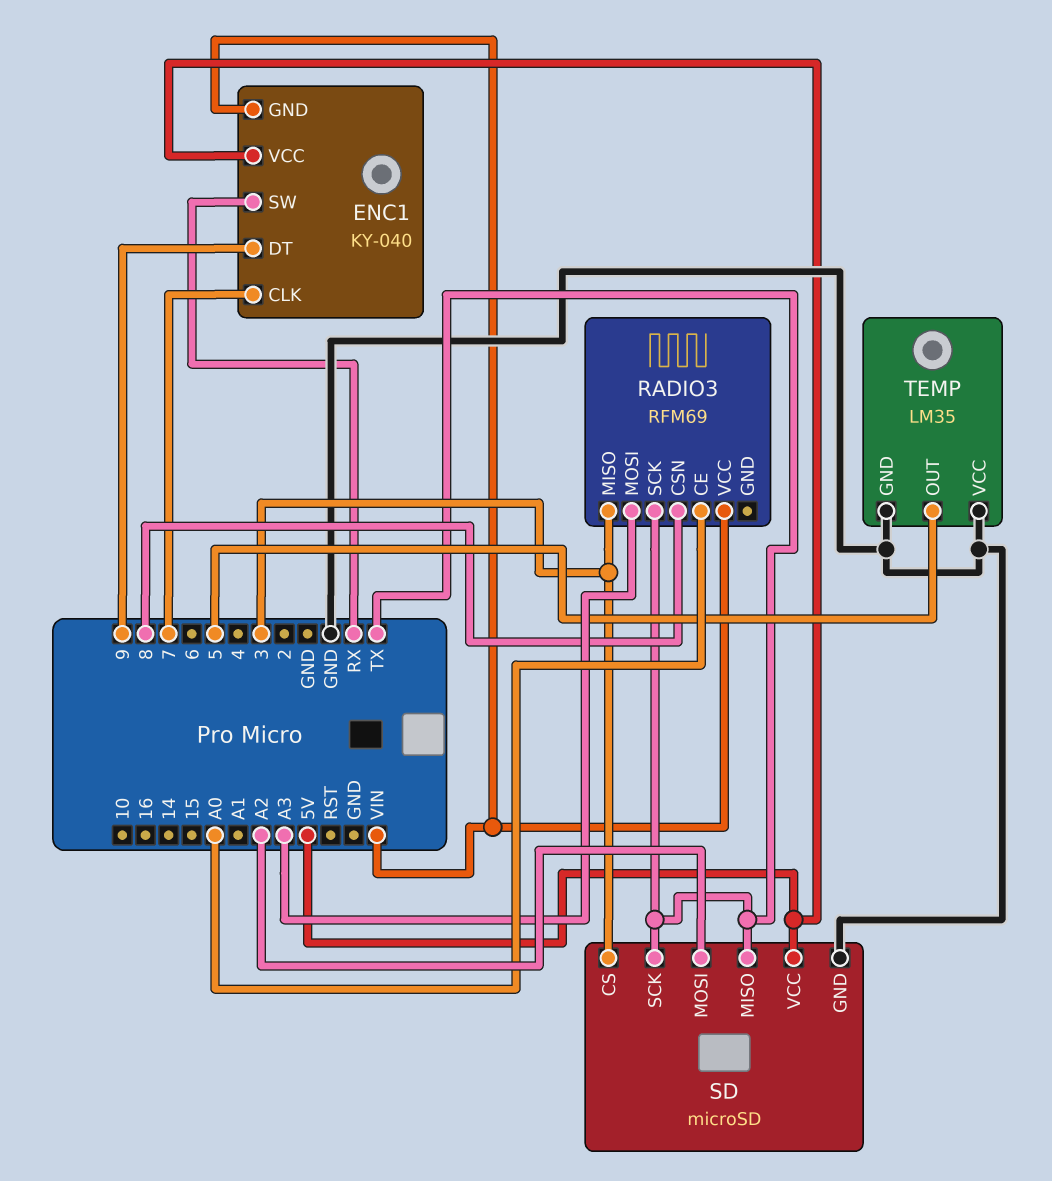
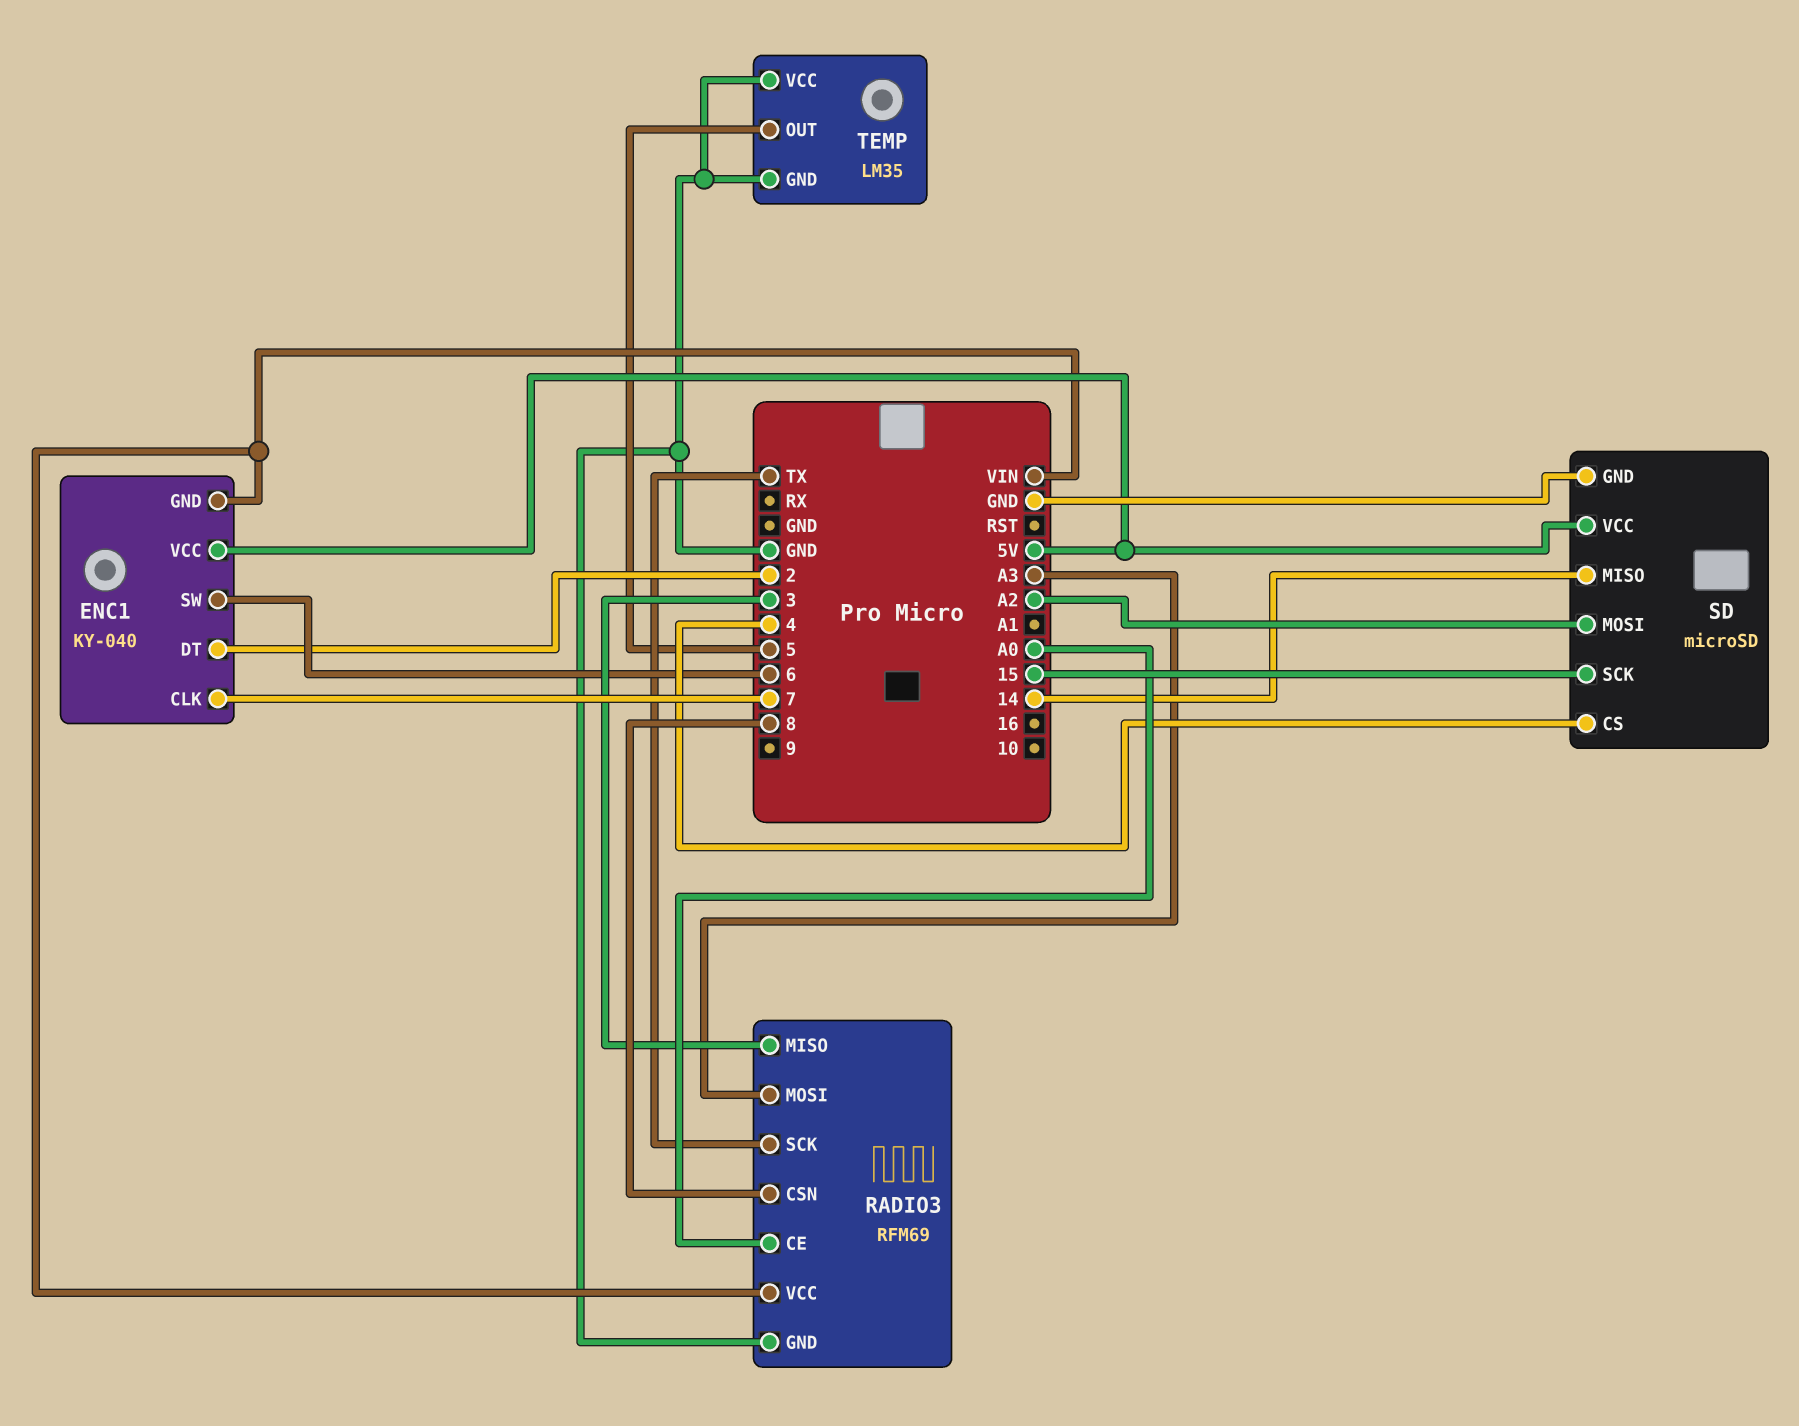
ENC1 pin DT: 9 -> 2
ENC1 pin SW: RX -> 6
RADIO3 pin GND: none -> GND
SD pin CS: 3 -> 4
SD pin MISO: TX -> 14
SD pin SCK: TX -> 15

